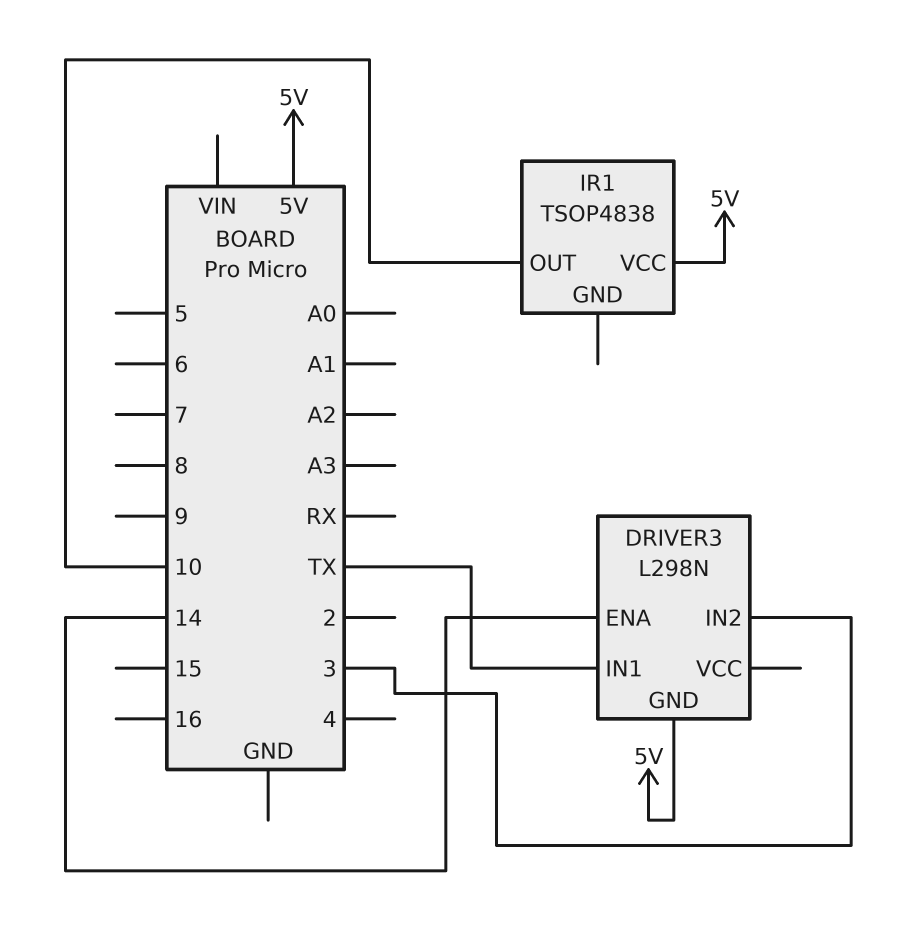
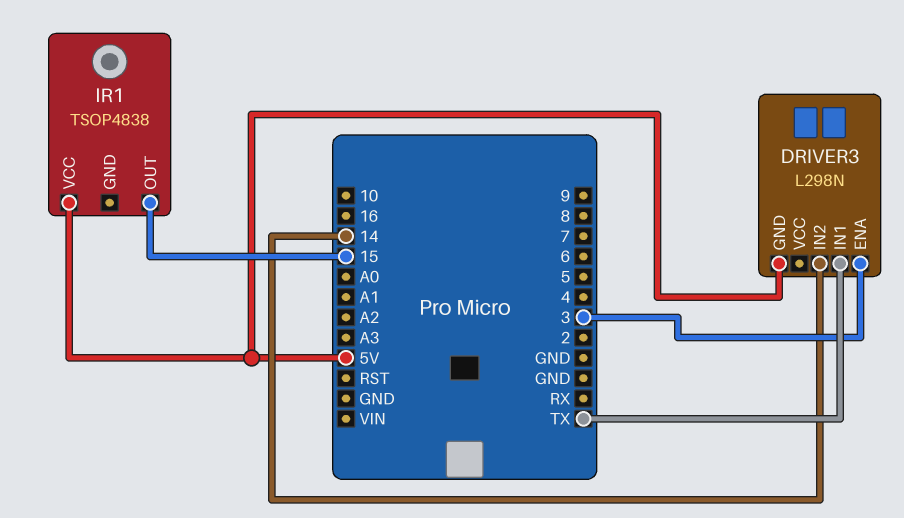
DRIVER3 pin ENA: 14 -> 3
DRIVER3 pin IN2: 3 -> 14
IR1 pin OUT: 10 -> 15

